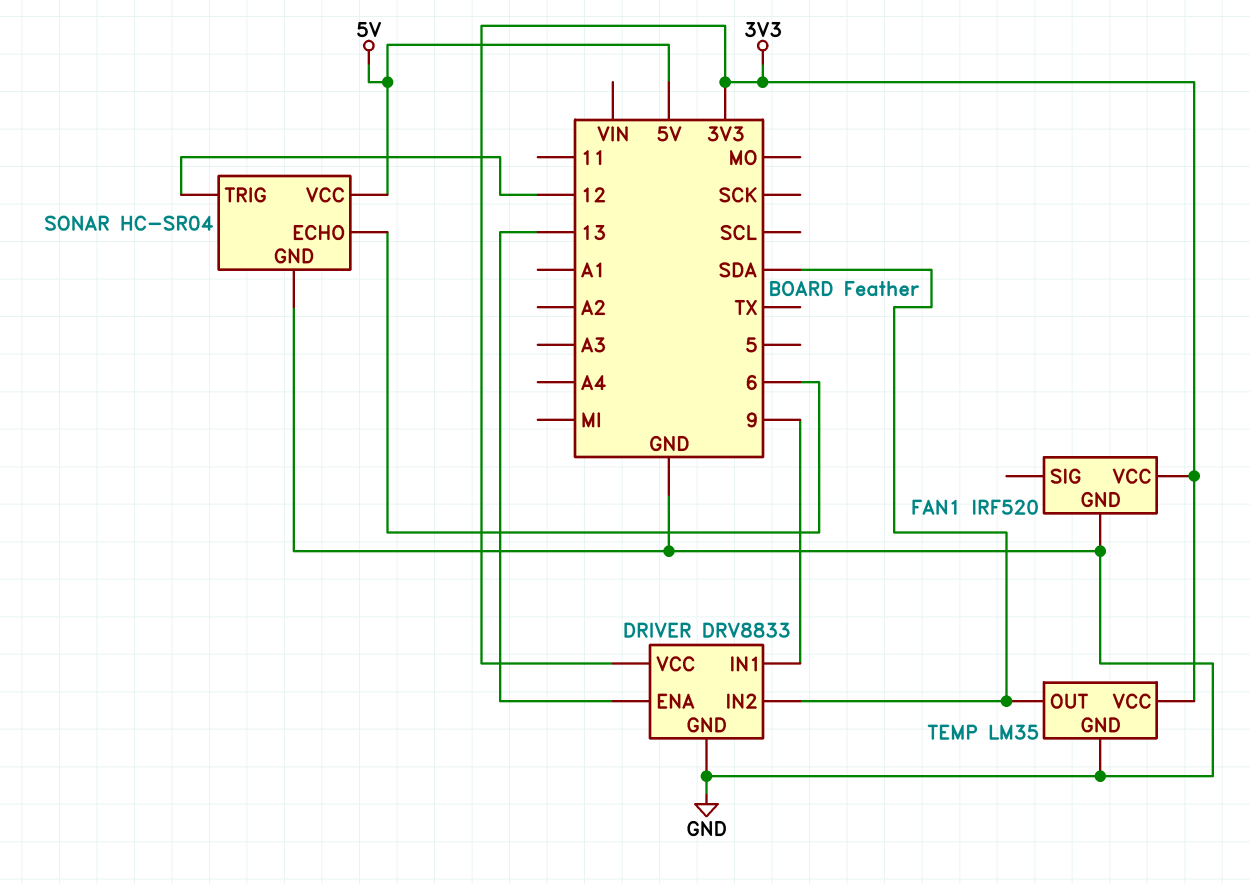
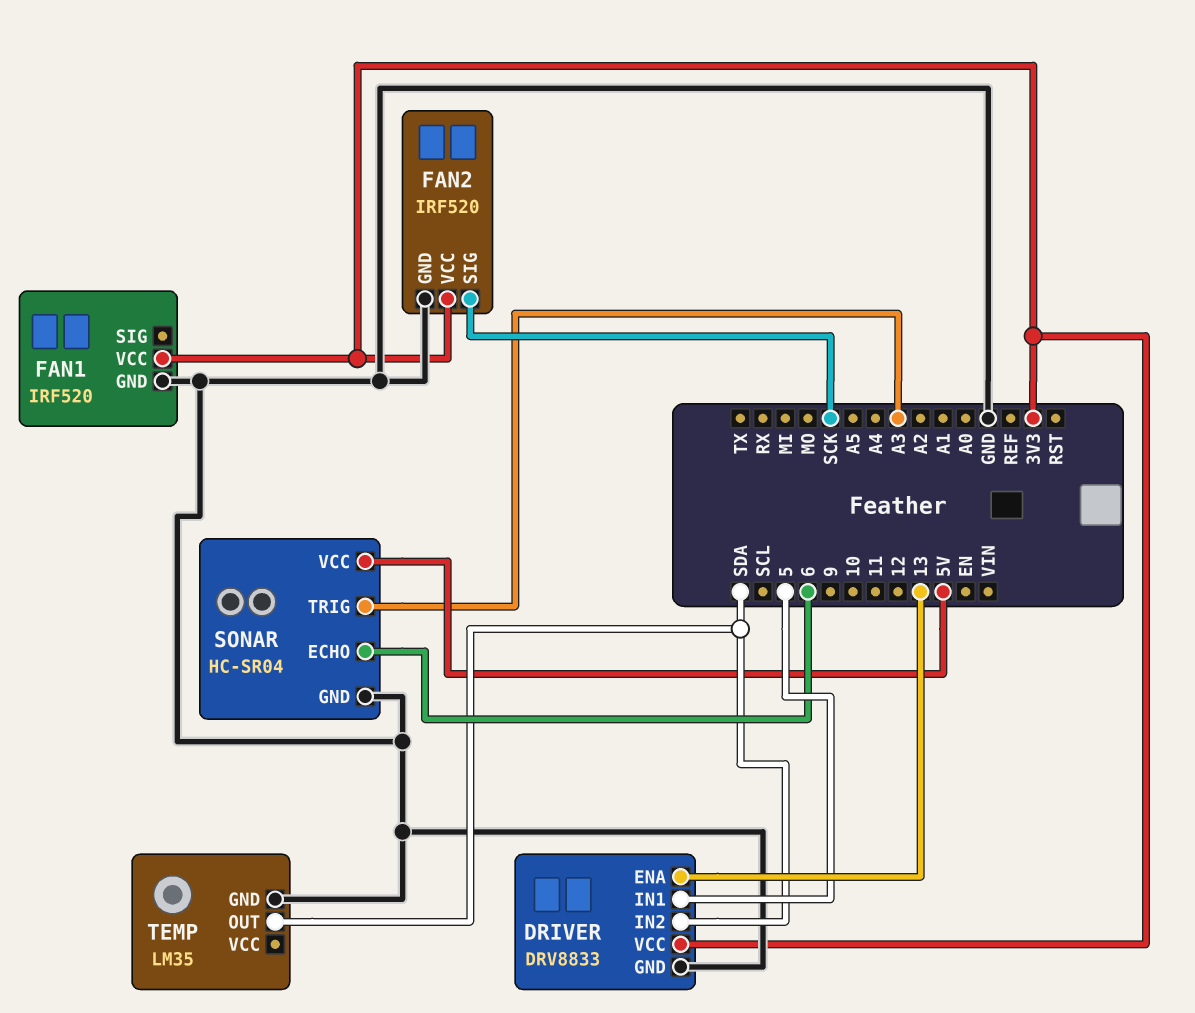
DRIVER pin IN1: 9 -> 5
FAN2: none -> IRF520
FAN2 pin GND: none -> GND
FAN2 pin SIG: none -> SCK
FAN2 pin VCC: none -> 3V3
SONAR pin TRIG: 12 -> A3
TEMP pin VCC: 3V3 -> none

